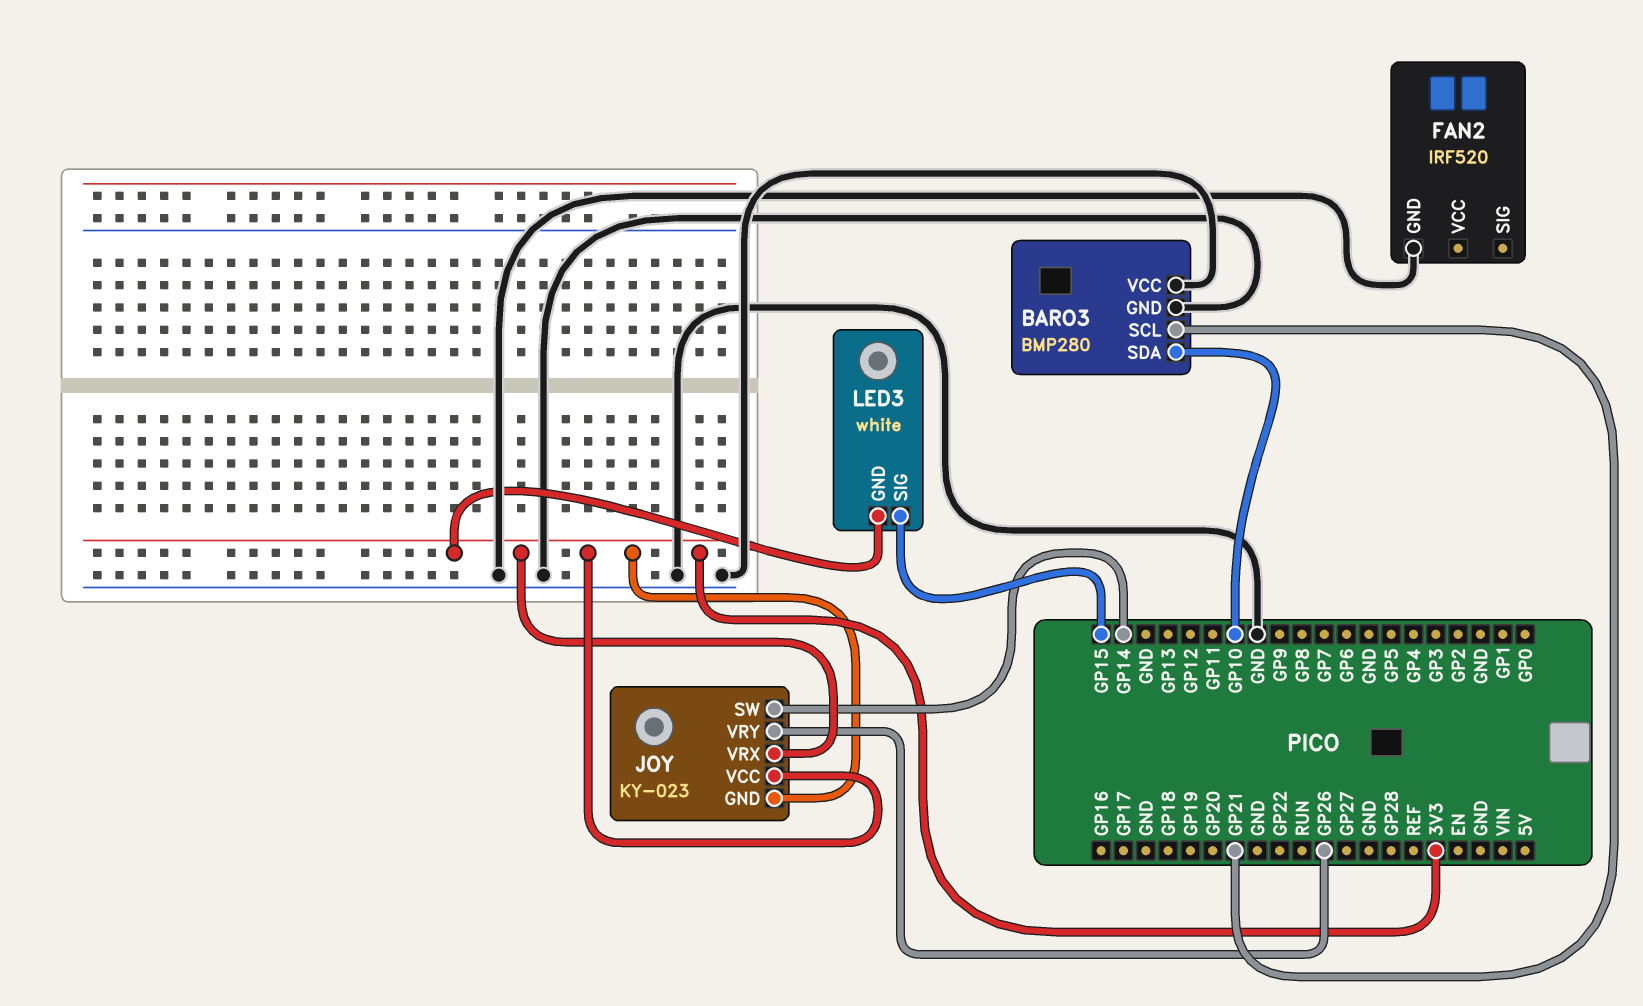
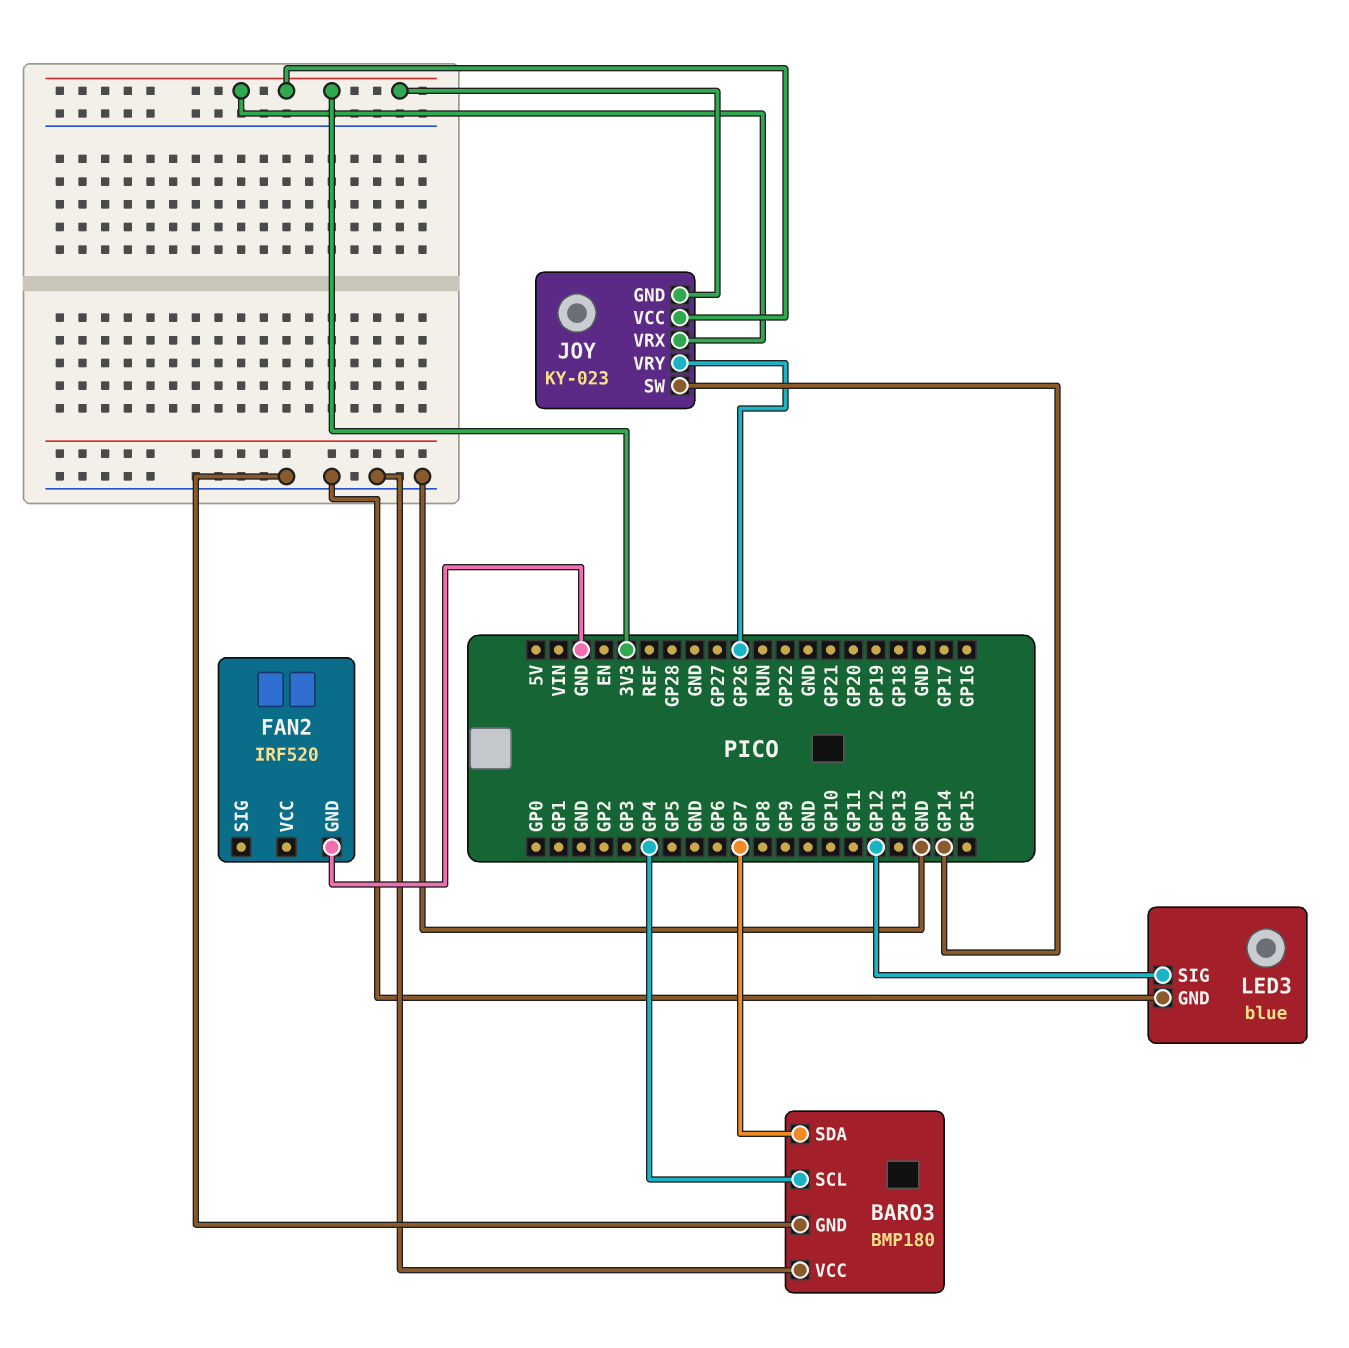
BARO3: BMP280 -> BMP180
BARO3 pin SCL: GP21 -> GP4
BARO3 pin SDA: GP10 -> GP7
LED3: white -> blue
LED3 pin GND: 3V3 -> GND
LED3 pin SIG: GP15 -> GP12

